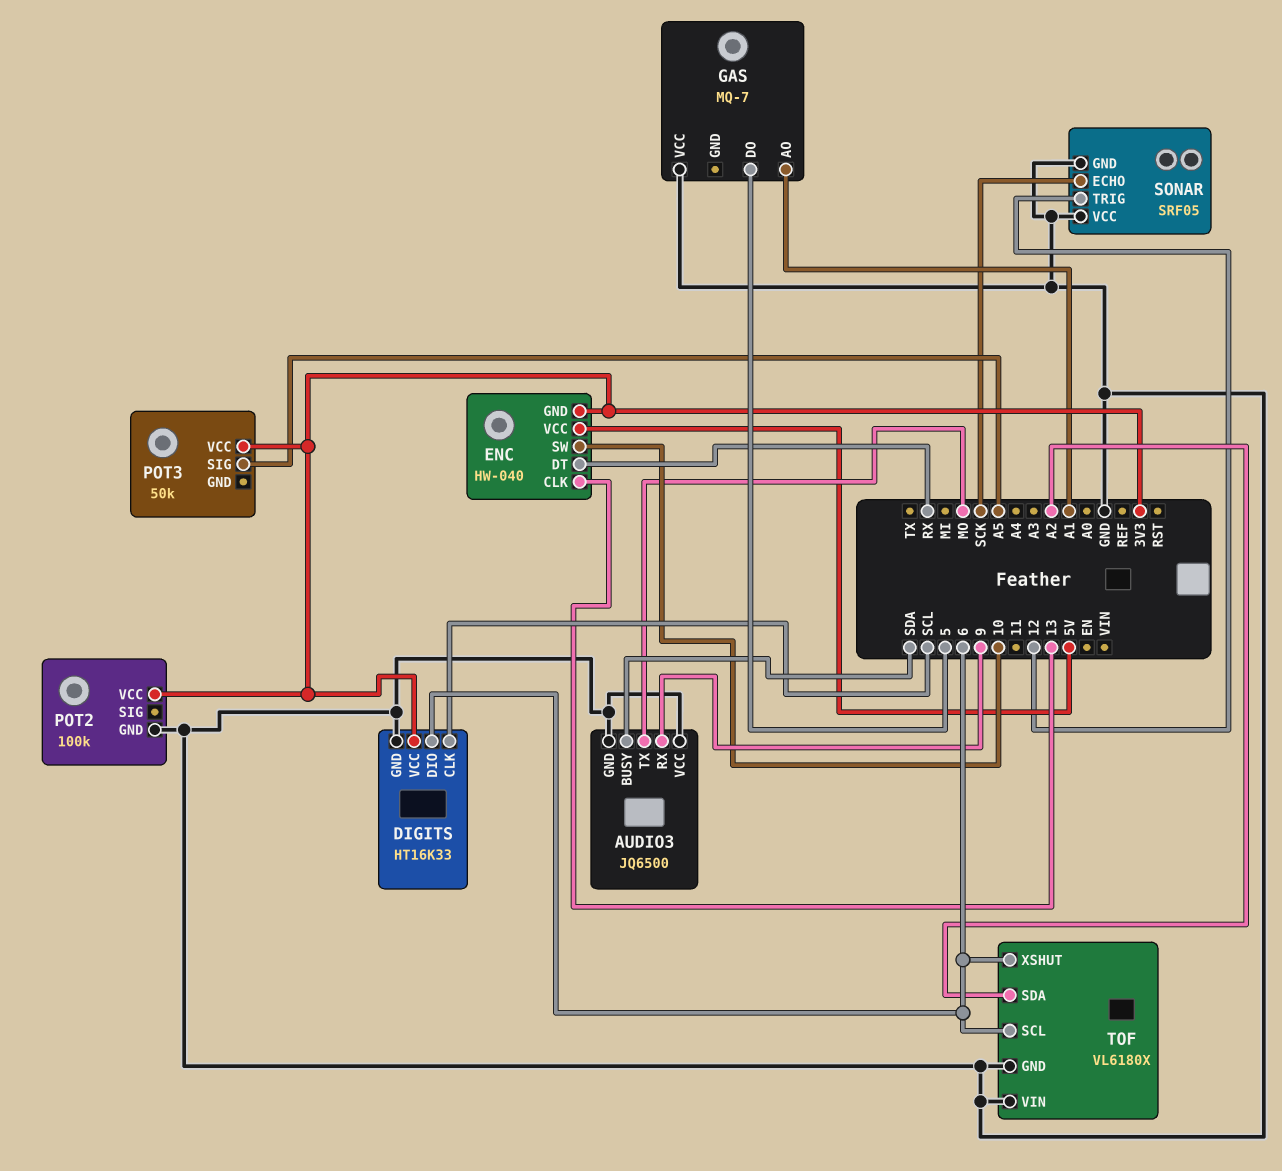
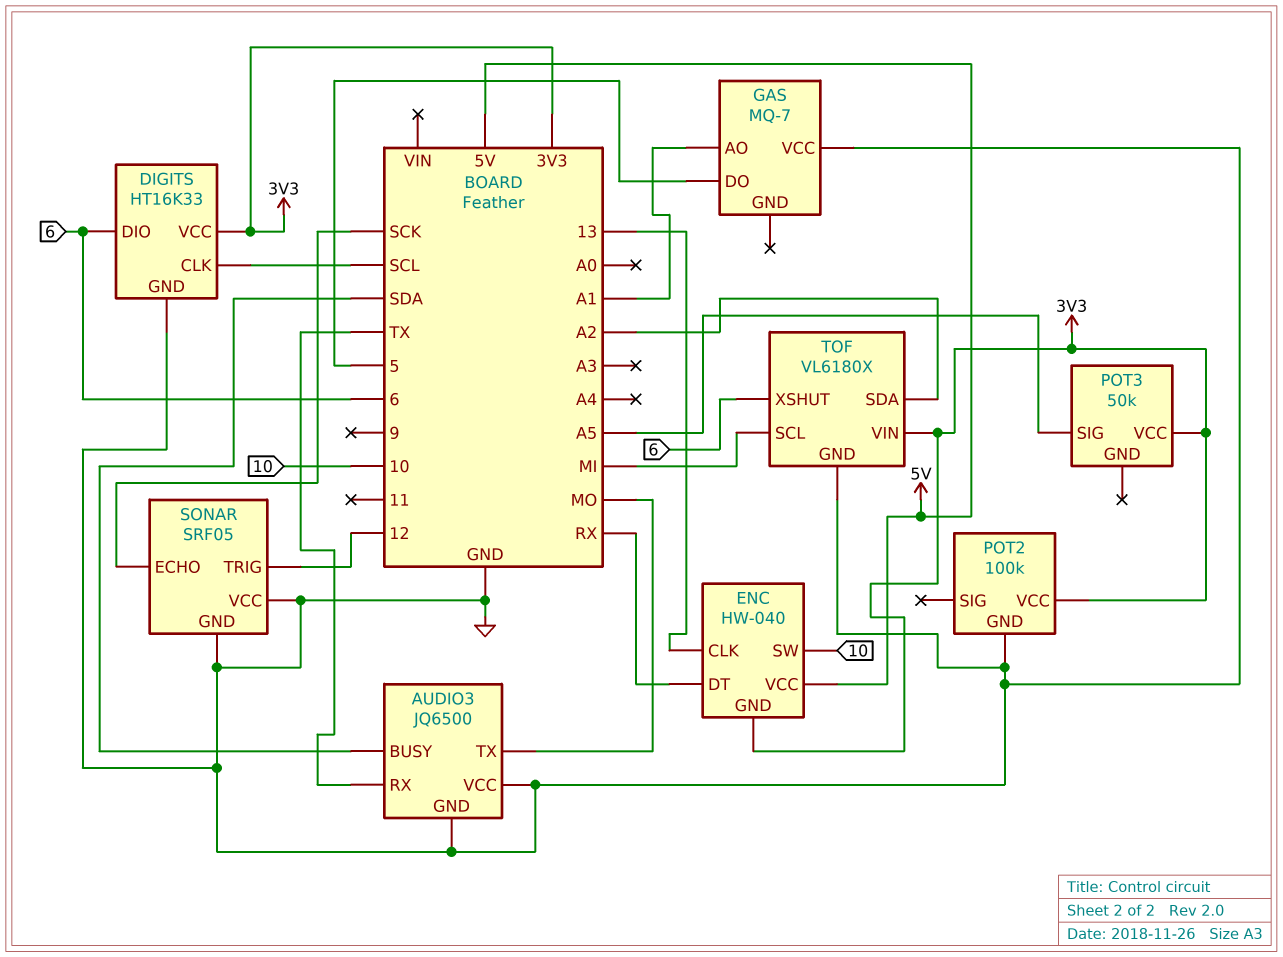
AUDIO3 pin RX: 9 -> TX
TOF pin SCL: 6 -> MI
TOF pin VIN: GND -> 3V3

